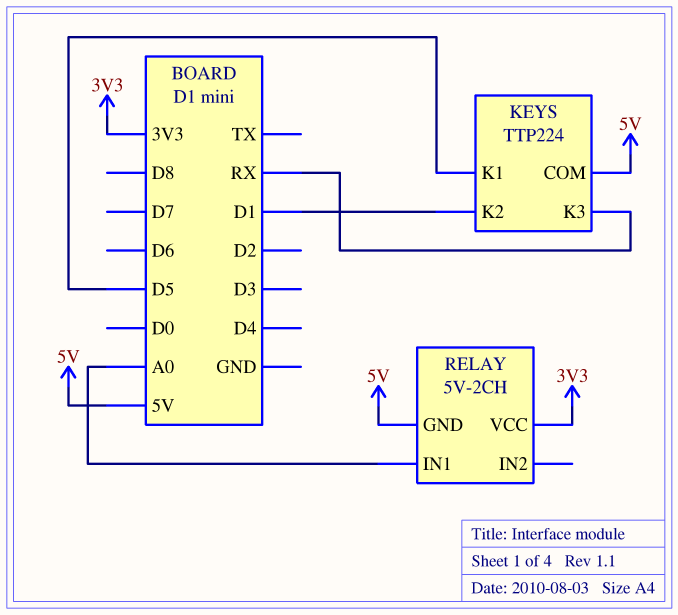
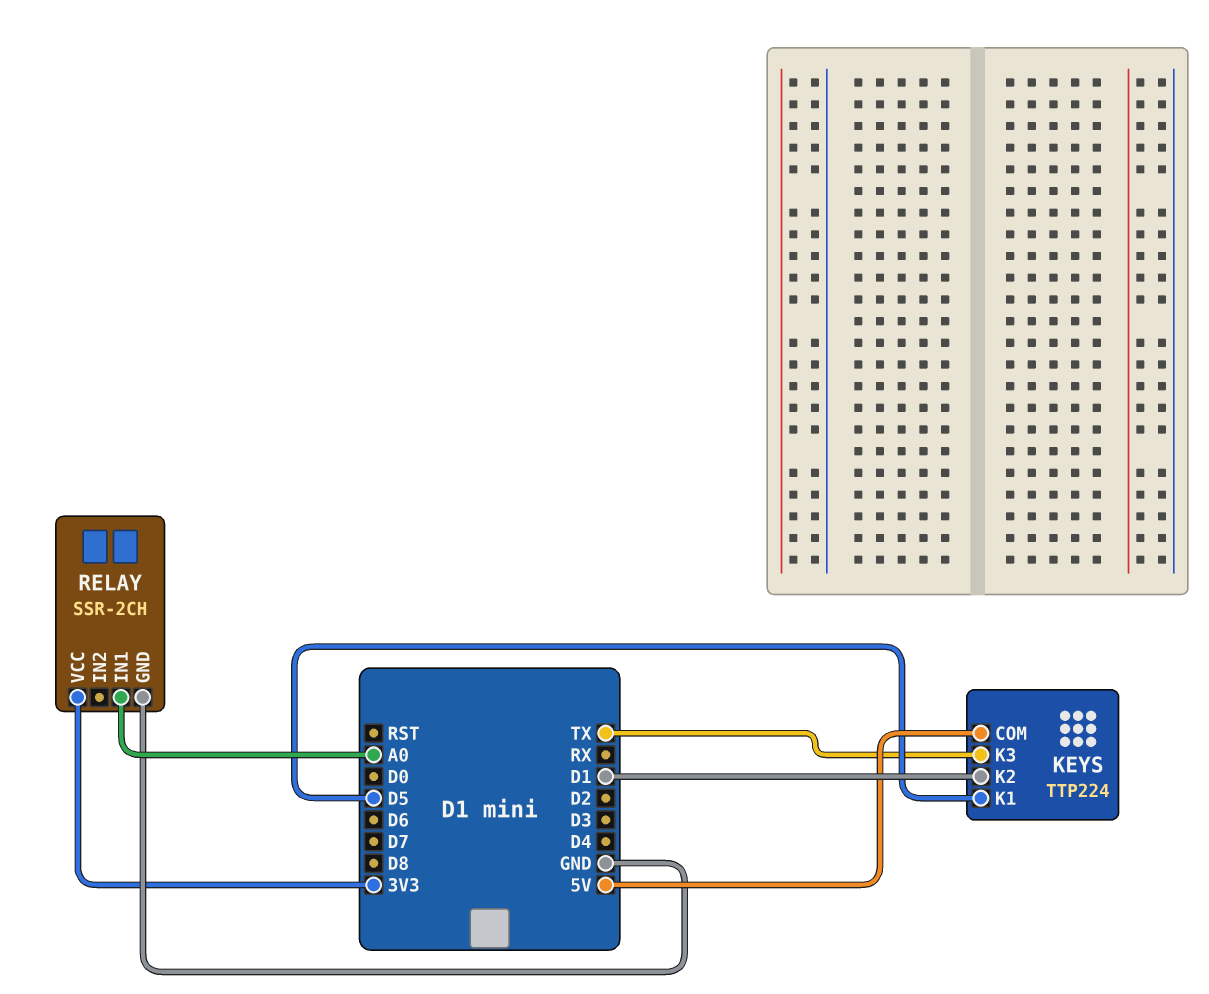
KEYS pin K3: RX -> TX
RELAY: 5V-2CH -> SSR-2CH
RELAY pin GND: 5V -> GND

